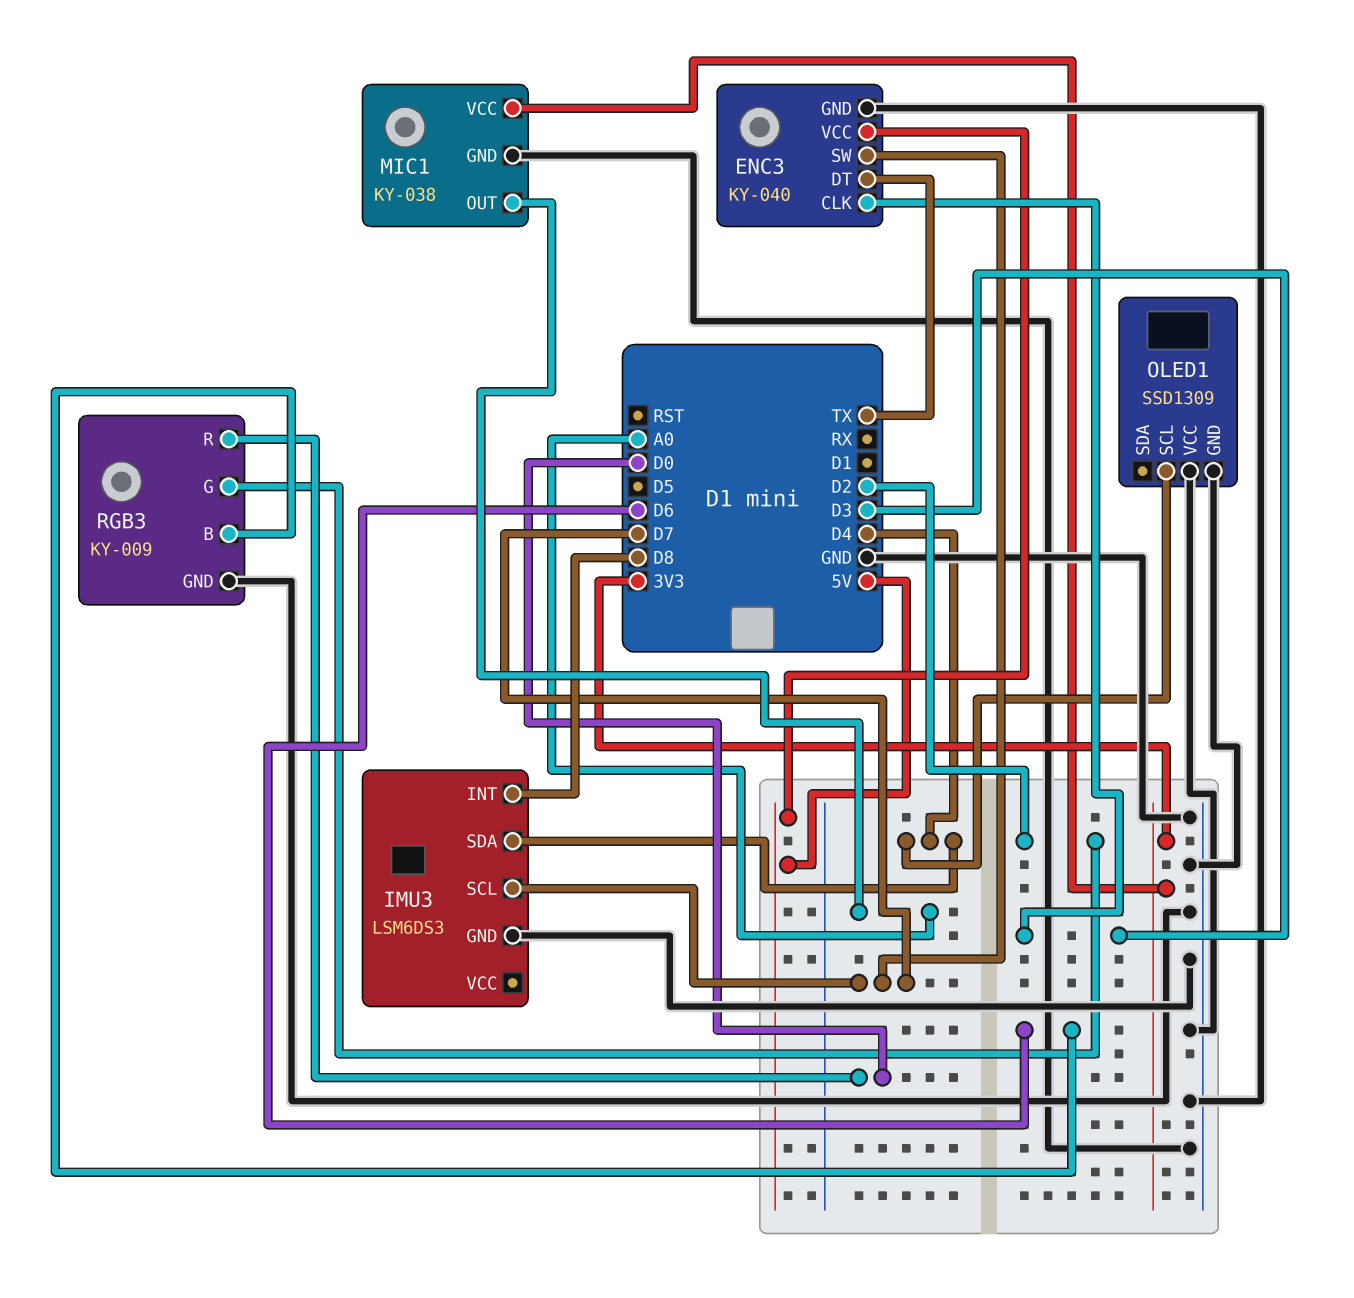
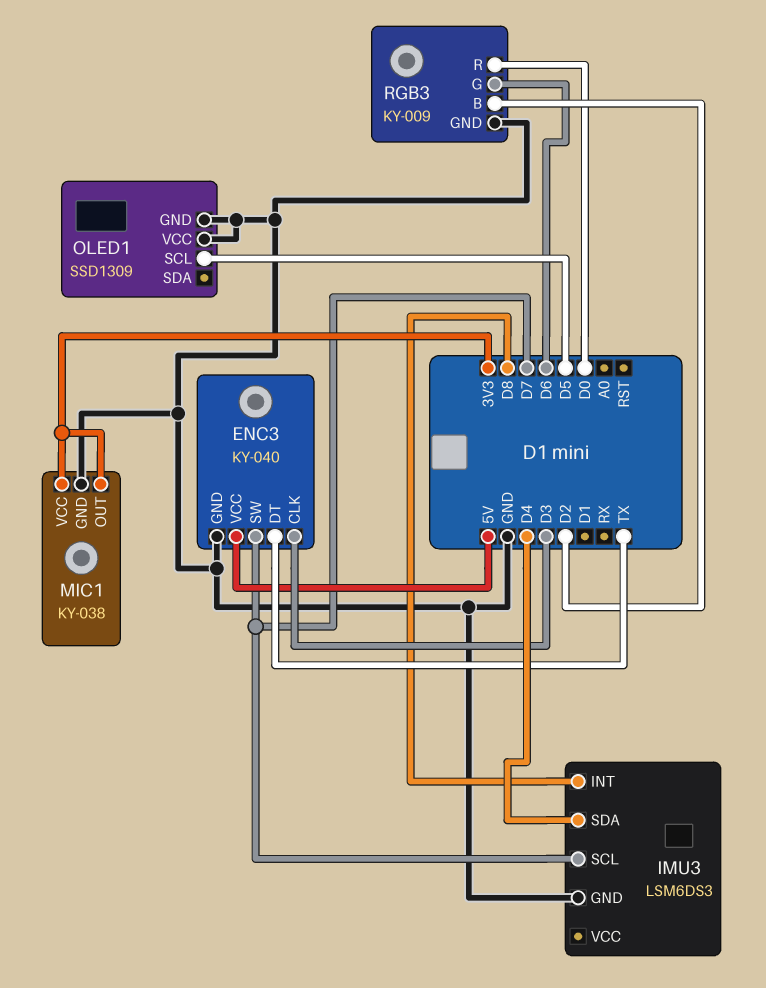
MIC1 pin OUT: A0 -> 3V3
OLED1 pin SCL: D4 -> D5
RGB3 pin B: D6 -> D2
RGB3 pin G: D2 -> D6

